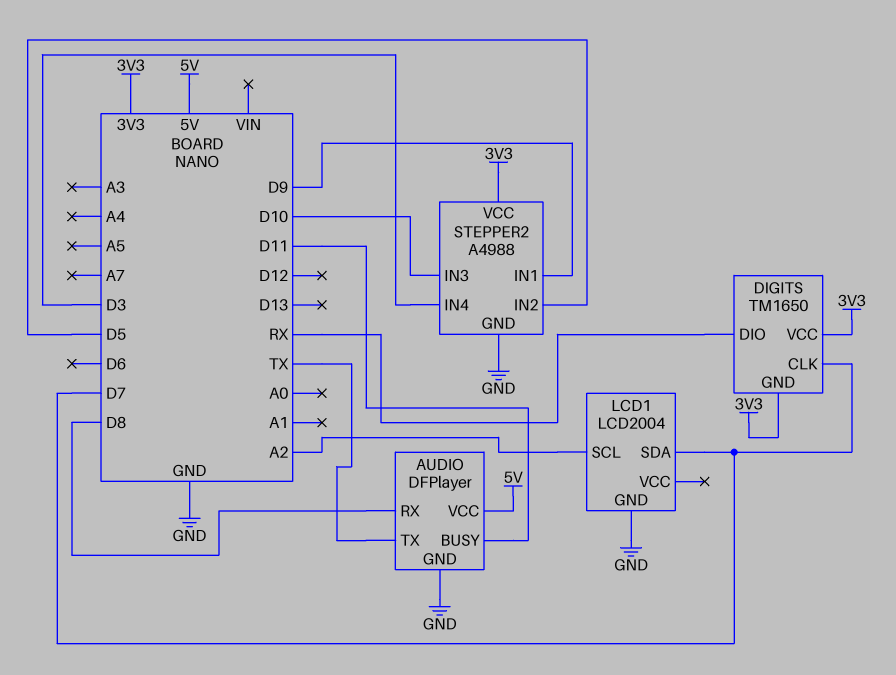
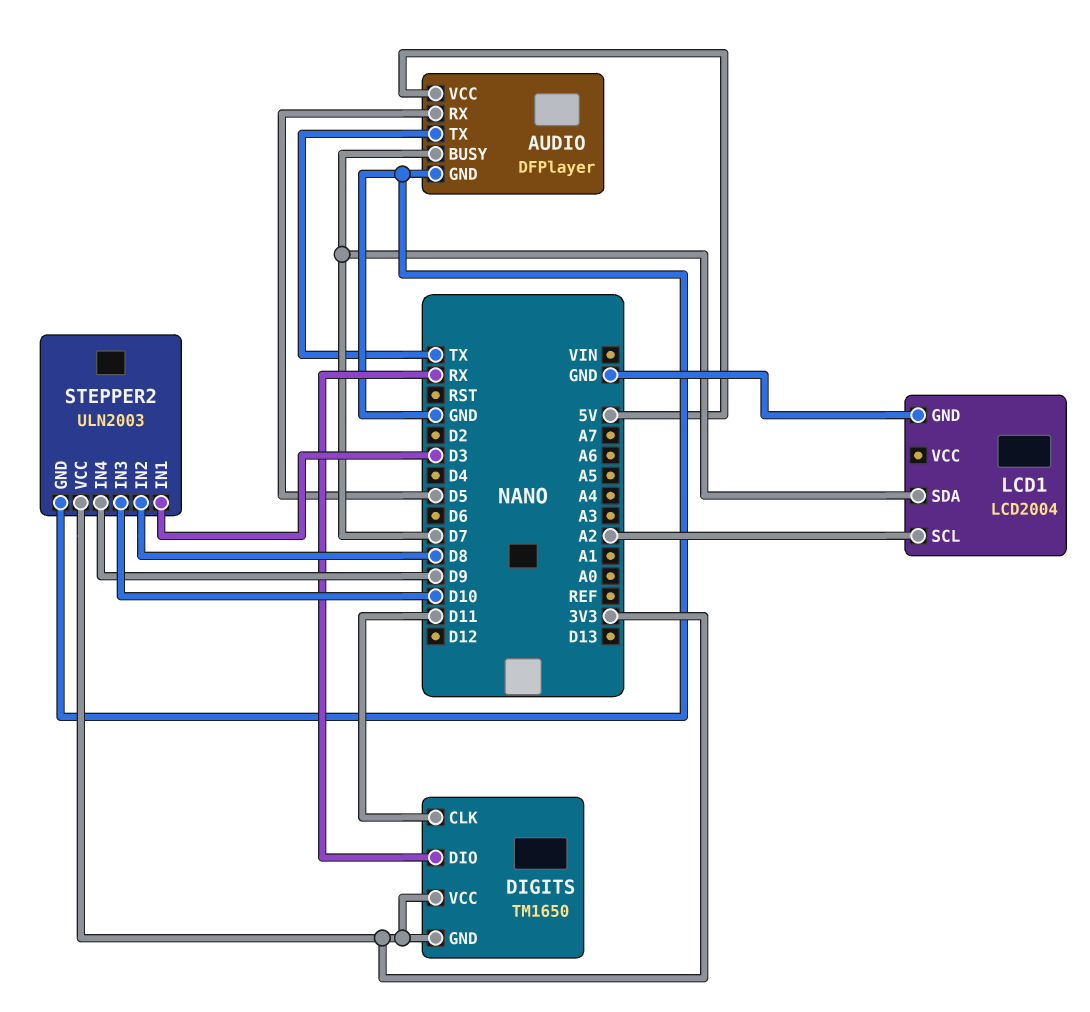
AUDIO pin BUSY: D11 -> D7
AUDIO pin RX: D8 -> D5
DIGITS pin CLK: D7 -> D11
STEPPER2: A4988 -> ULN2003
STEPPER2 pin IN1: D9 -> D3
STEPPER2 pin IN2: D5 -> D8
STEPPER2 pin IN4: D3 -> D9

